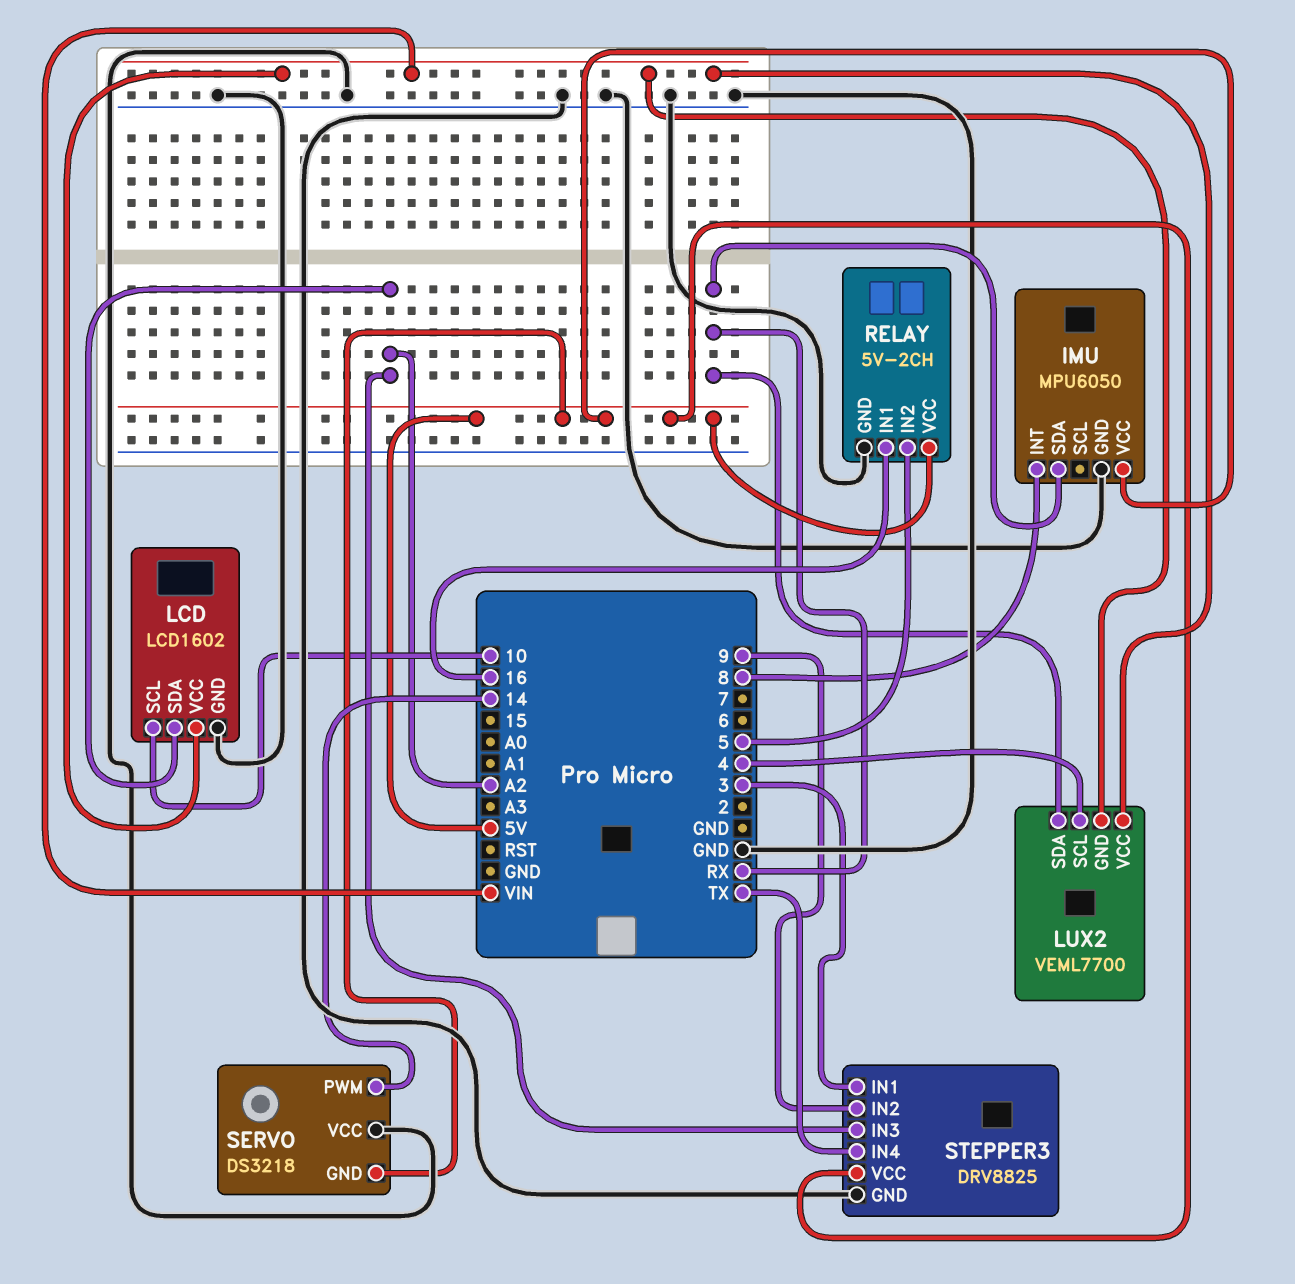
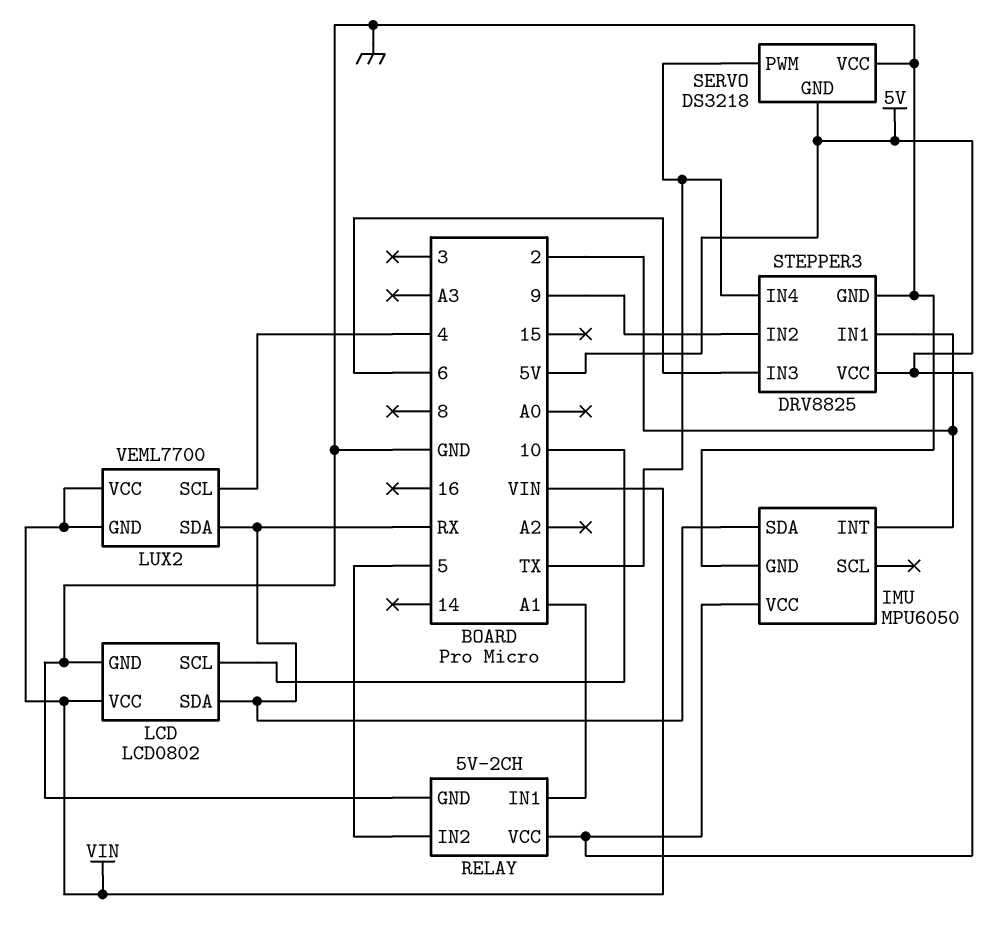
IMU pin INT: 8 -> 2
LCD: LCD1602 -> LCD0802
LCD pin SDA: A2 -> RX
RELAY pin IN1: 16 -> A1
SERVO pin PWM: 14 -> TX
STEPPER3 pin IN1: 3 -> 2
STEPPER3 pin IN3: A2 -> 6

